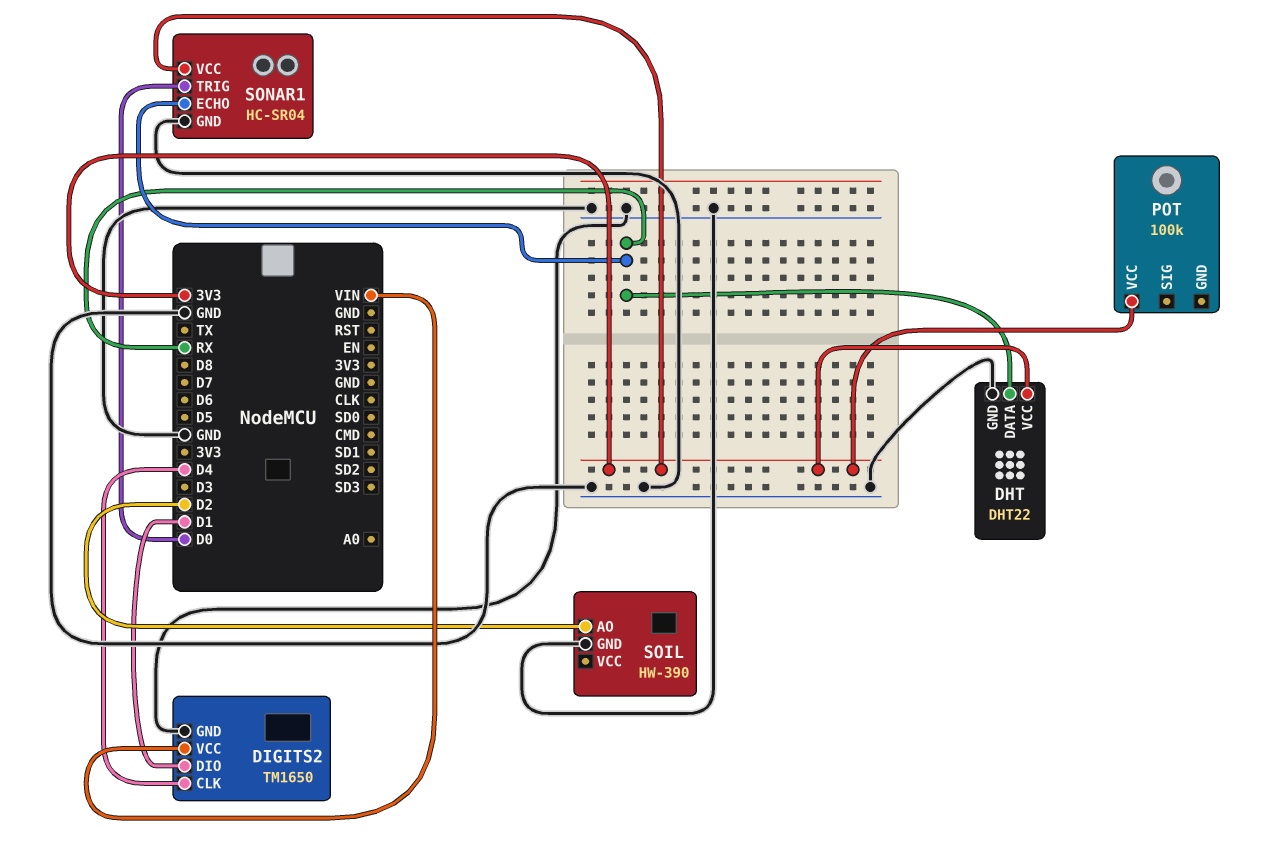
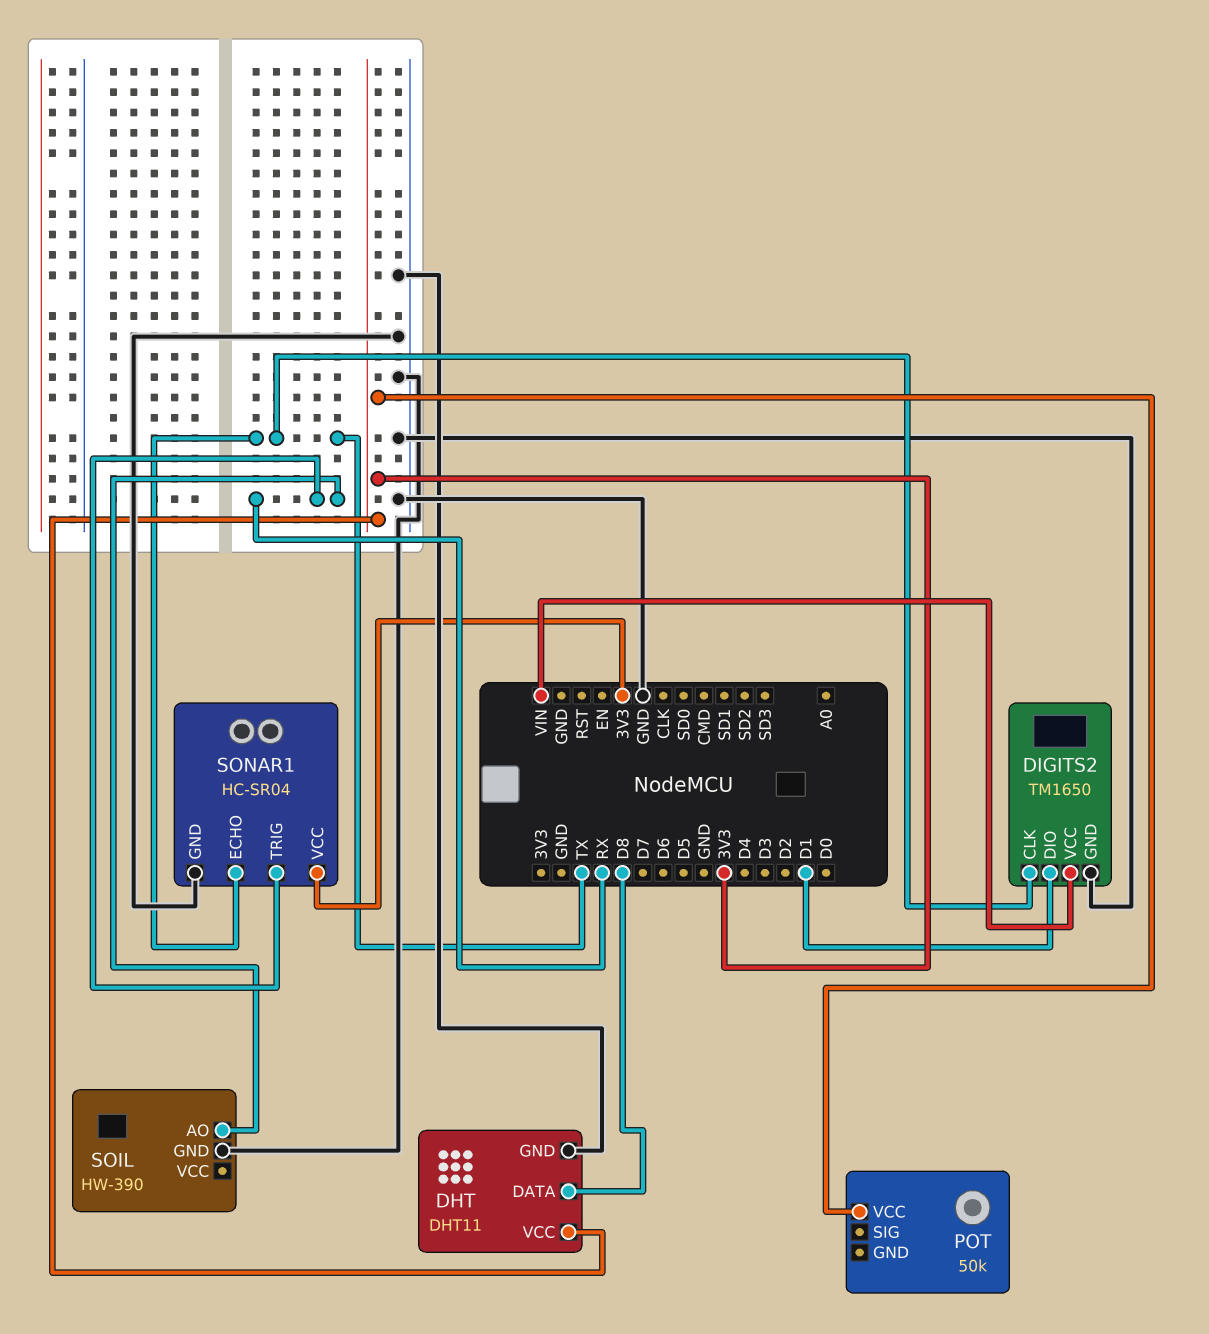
DHT: DHT22 -> DHT11
DHT pin DATA: RX -> D8
DIGITS2 pin CLK: D4 -> TX
POT: 100k -> 50k
SOIL pin AO: D2 -> RX
SONAR1 pin ECHO: RX -> TX
SONAR1 pin TRIG: D0 -> RX

